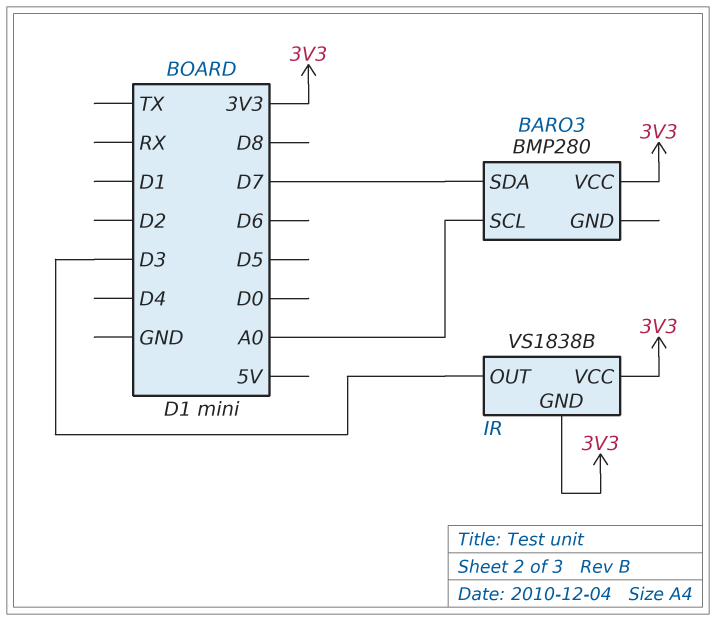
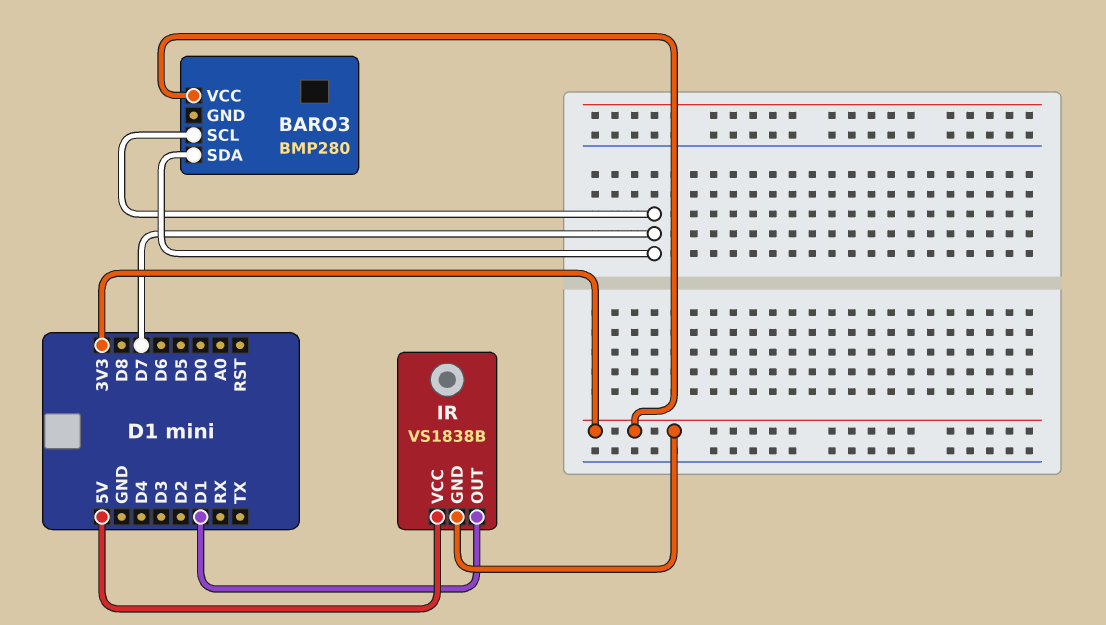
BARO3 pin SCL: A0 -> D7
IR pin OUT: D3 -> D1
IR pin VCC: 3V3 -> 5V

